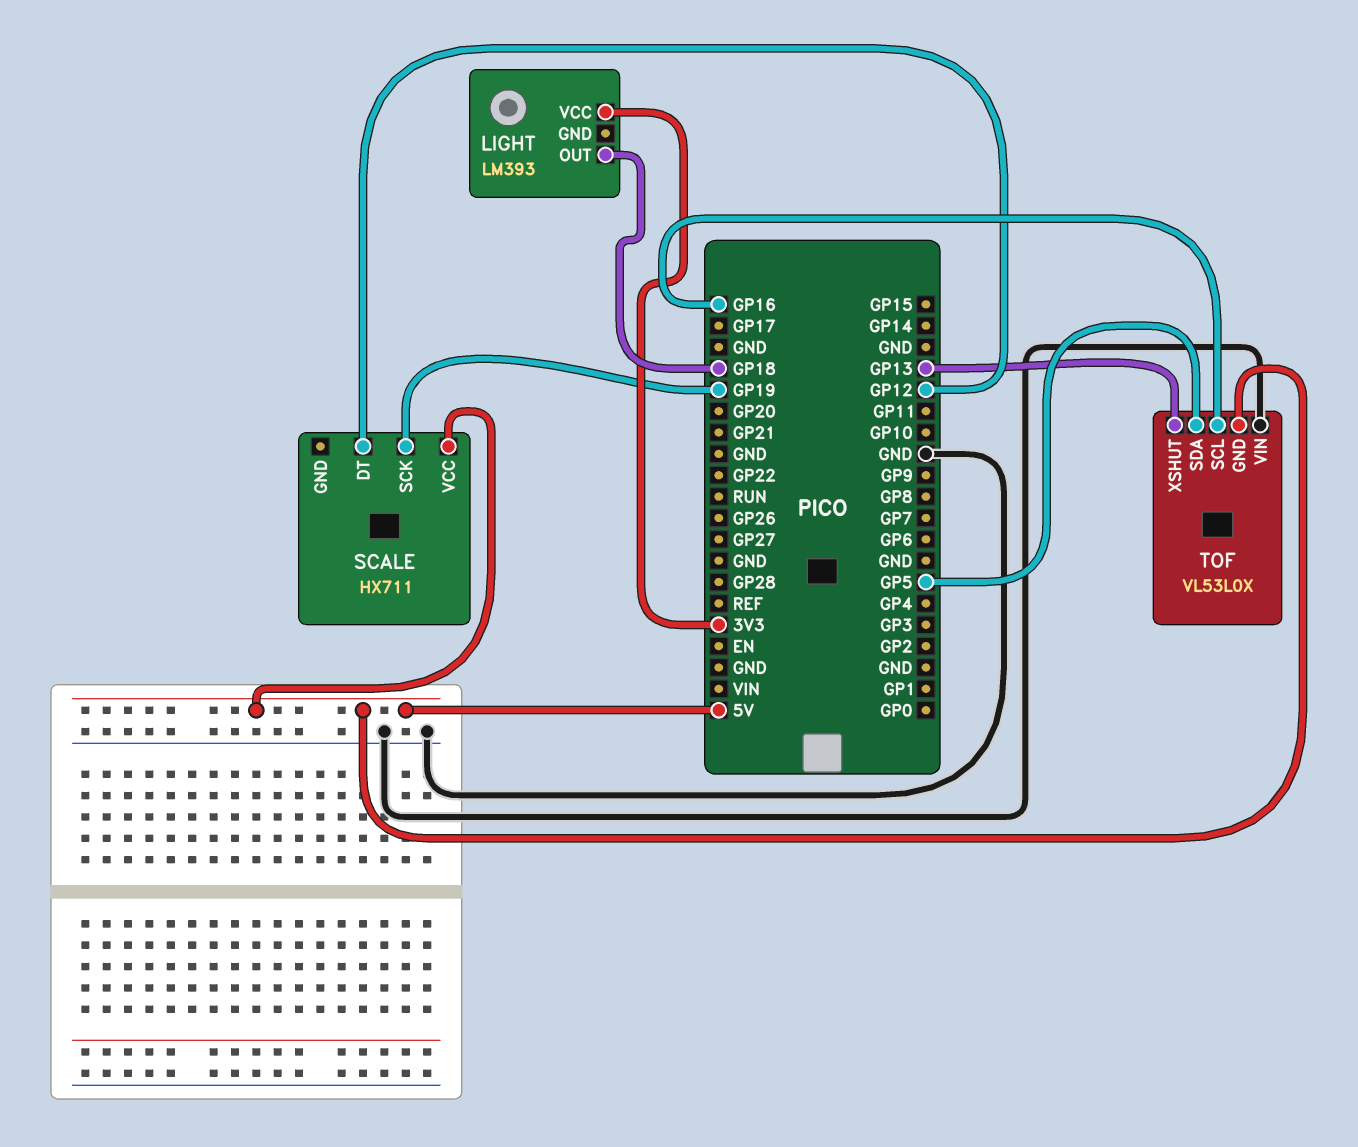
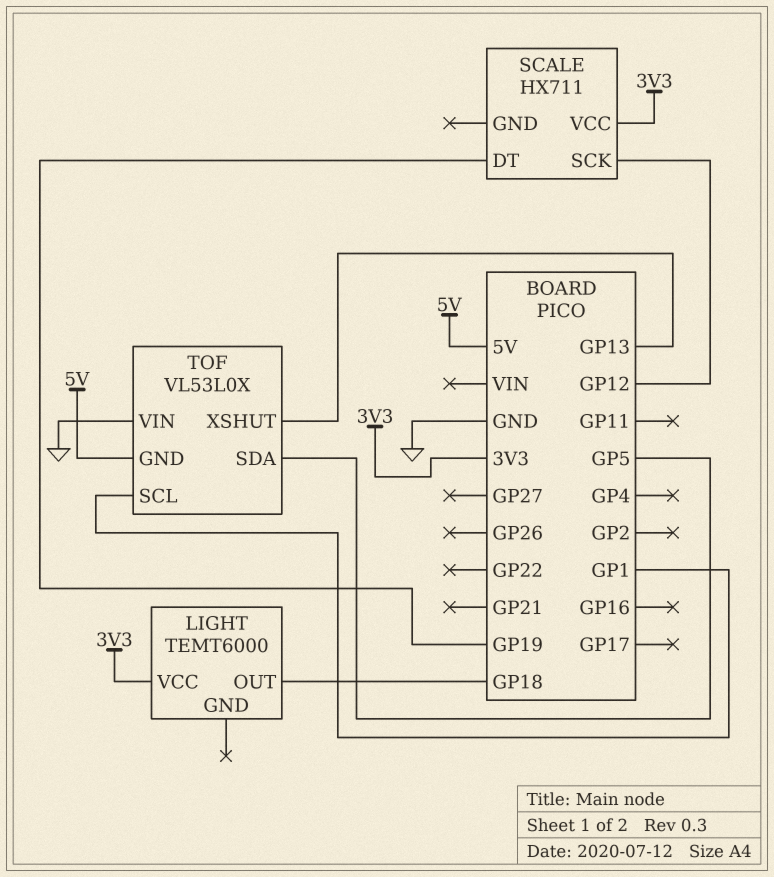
LIGHT: LM393 -> TEMT6000
SCALE pin DT: GP12 -> GP19
SCALE pin SCK: GP19 -> GP12
SCALE pin VCC: 5V -> 3V3
TOF pin SCL: GP16 -> GP1

